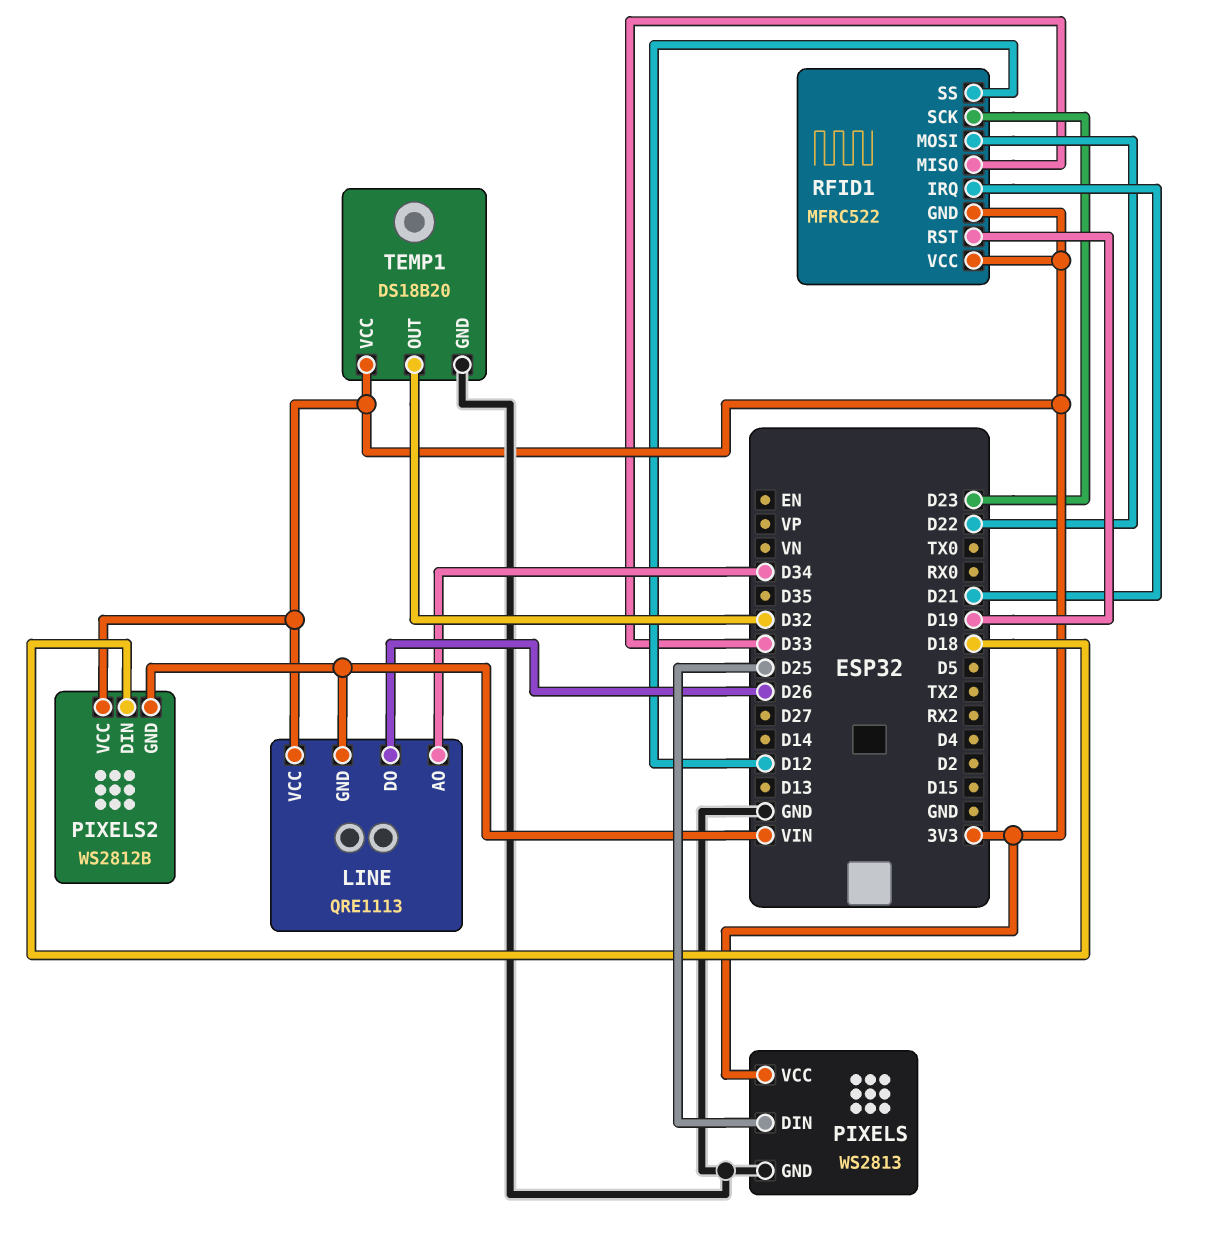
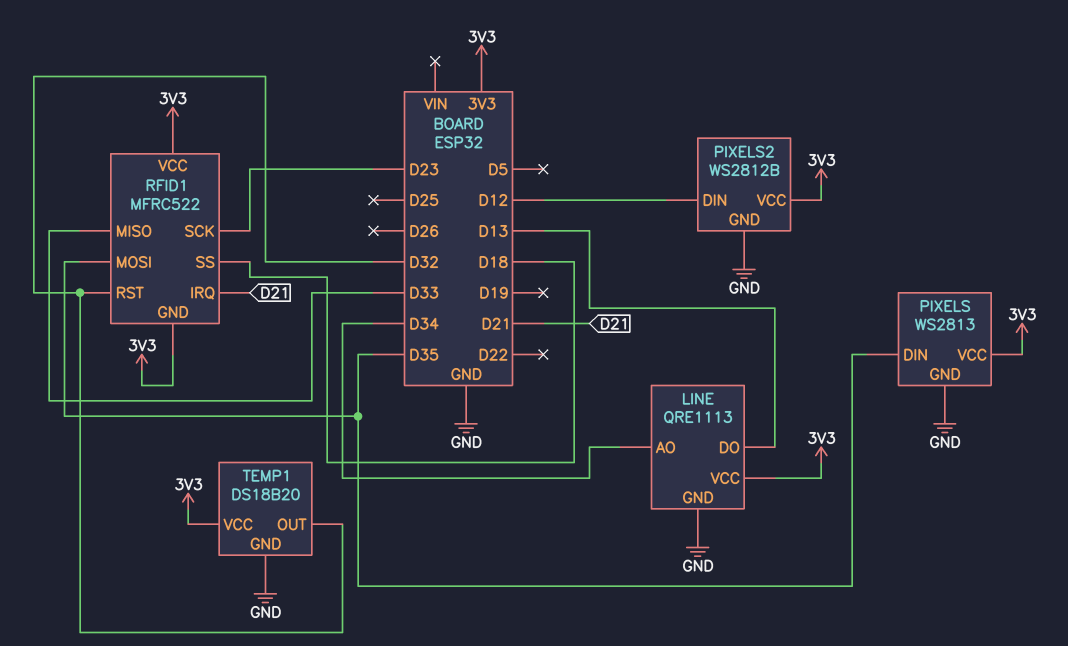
LINE pin DO: D26 -> D13
LINE pin GND: VIN -> GND
PIXELS pin DIN: D25 -> D35
PIXELS2 pin DIN: D18 -> D12
PIXELS2 pin GND: VIN -> GND
RFID1 pin MOSI: D22 -> D35
RFID1 pin RST: D19 -> D32
RFID1 pin SS: D12 -> D18

